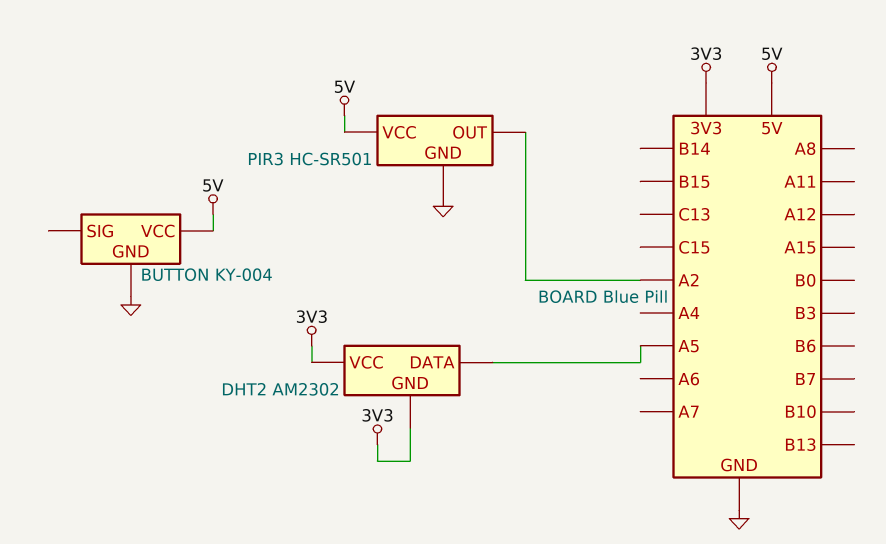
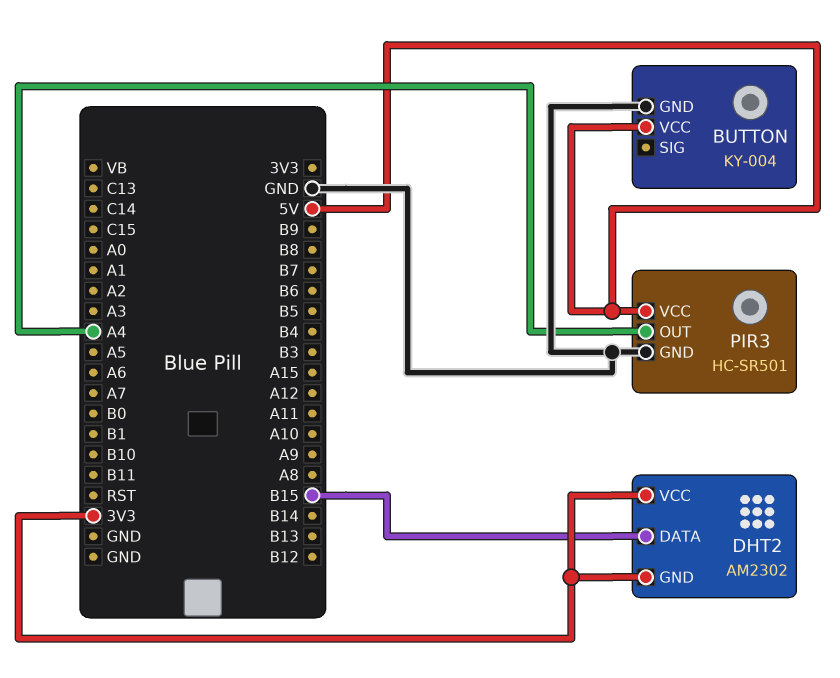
DHT2 pin DATA: A5 -> B15
PIR3 pin OUT: A2 -> A4

